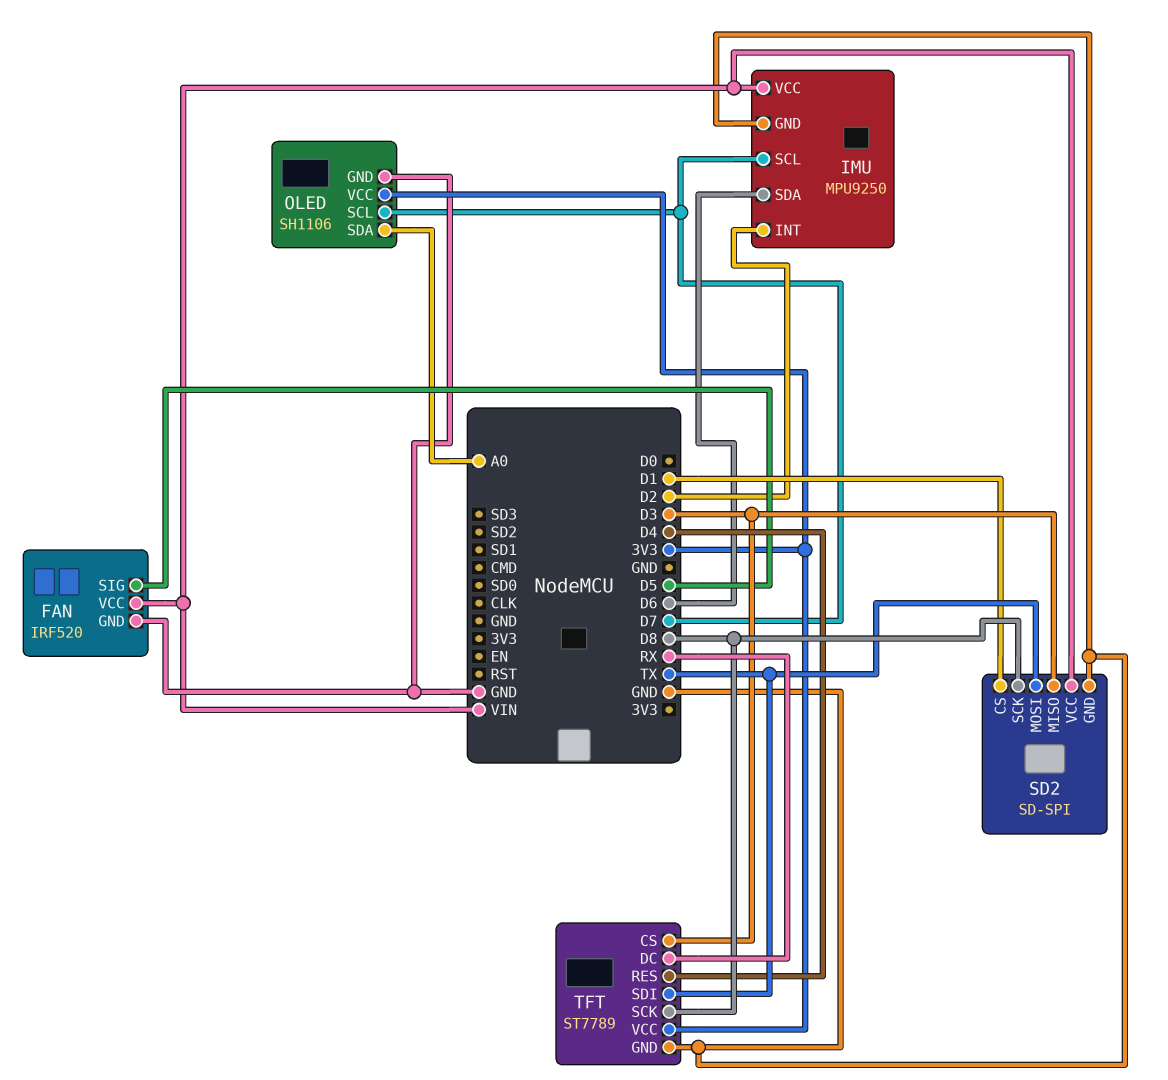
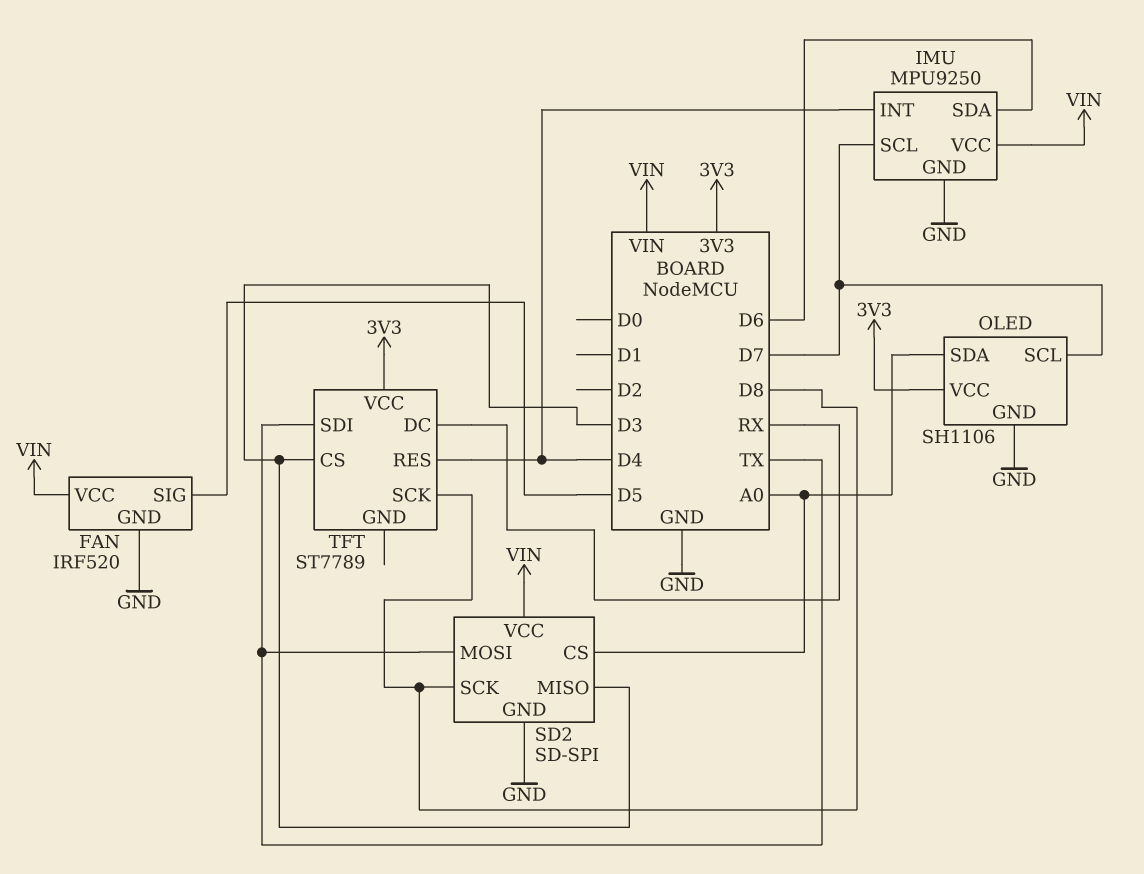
IMU pin INT: D2 -> D4
SD2 pin CS: D1 -> A0
TFT pin GND: GND -> none

